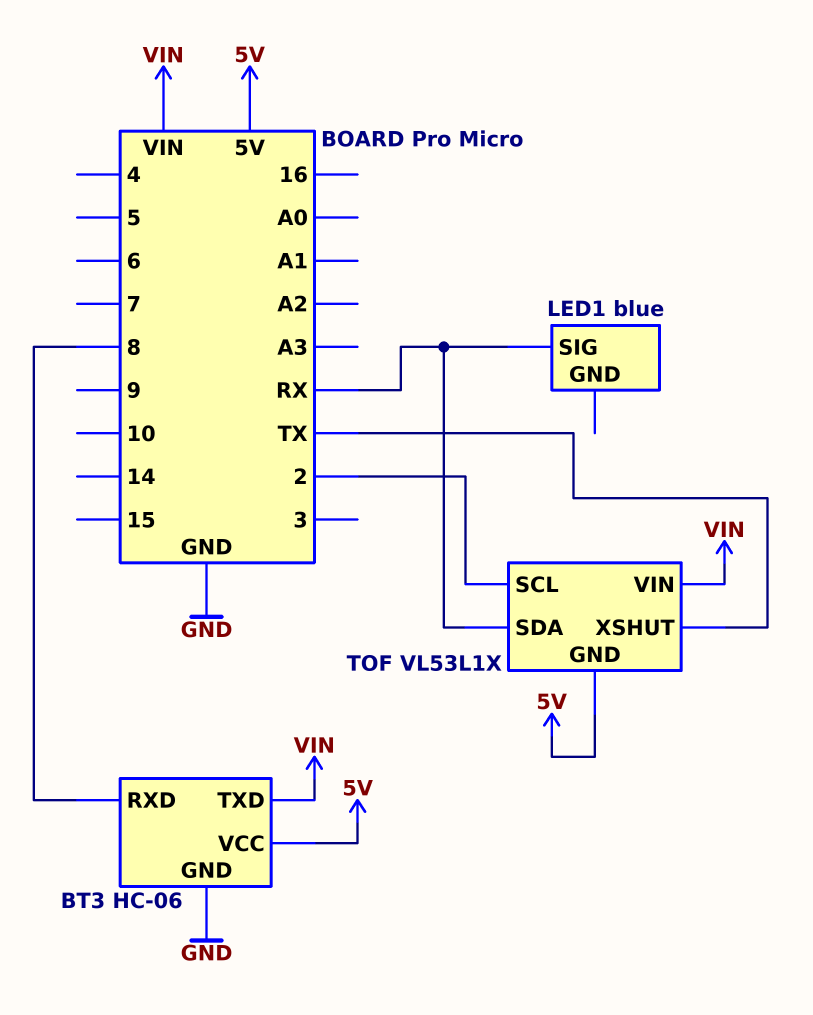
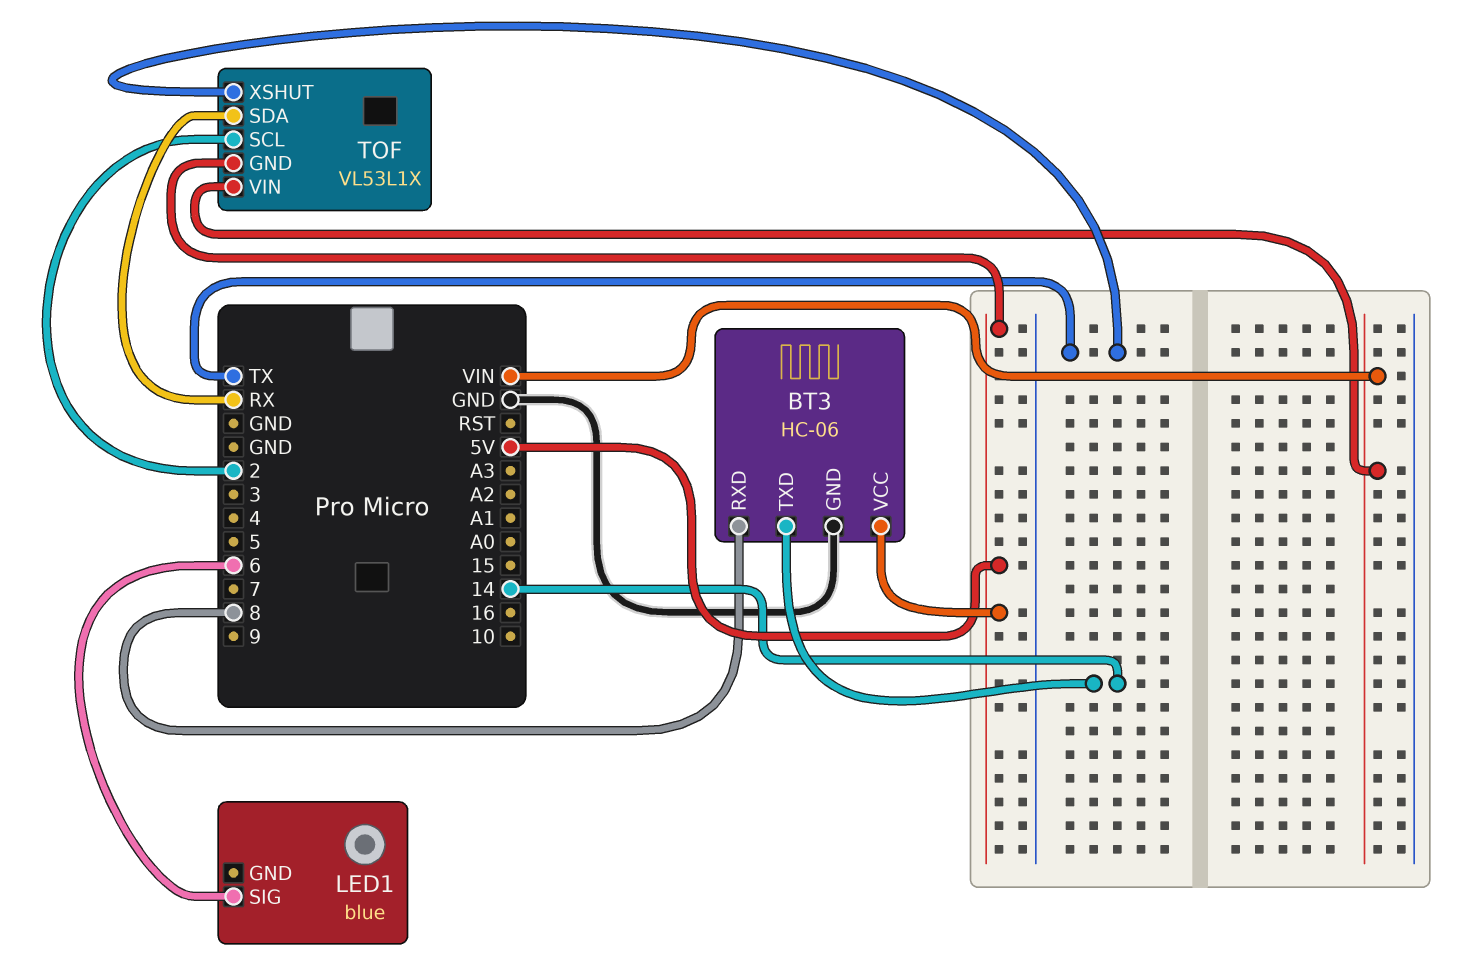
BT3 pin TXD: VIN -> 14
LED1 pin SIG: RX -> 6

